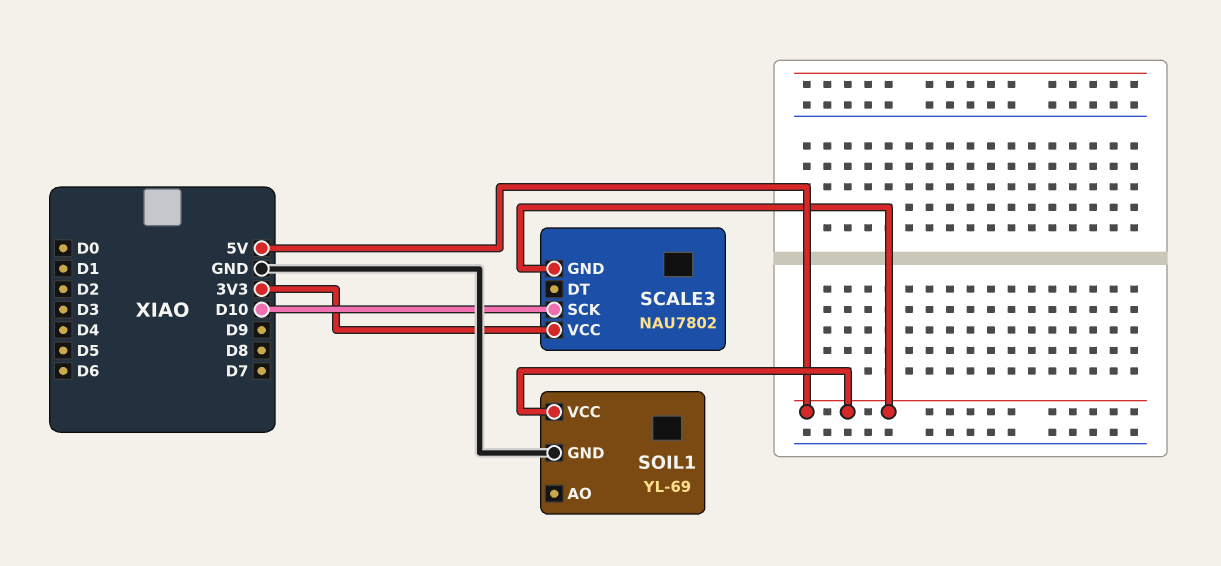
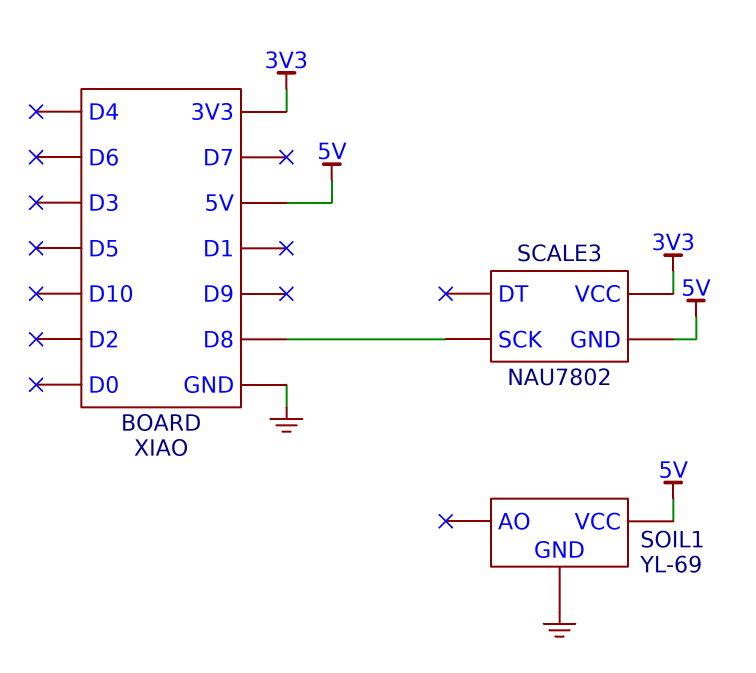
SCALE3 pin SCK: D10 -> D8

